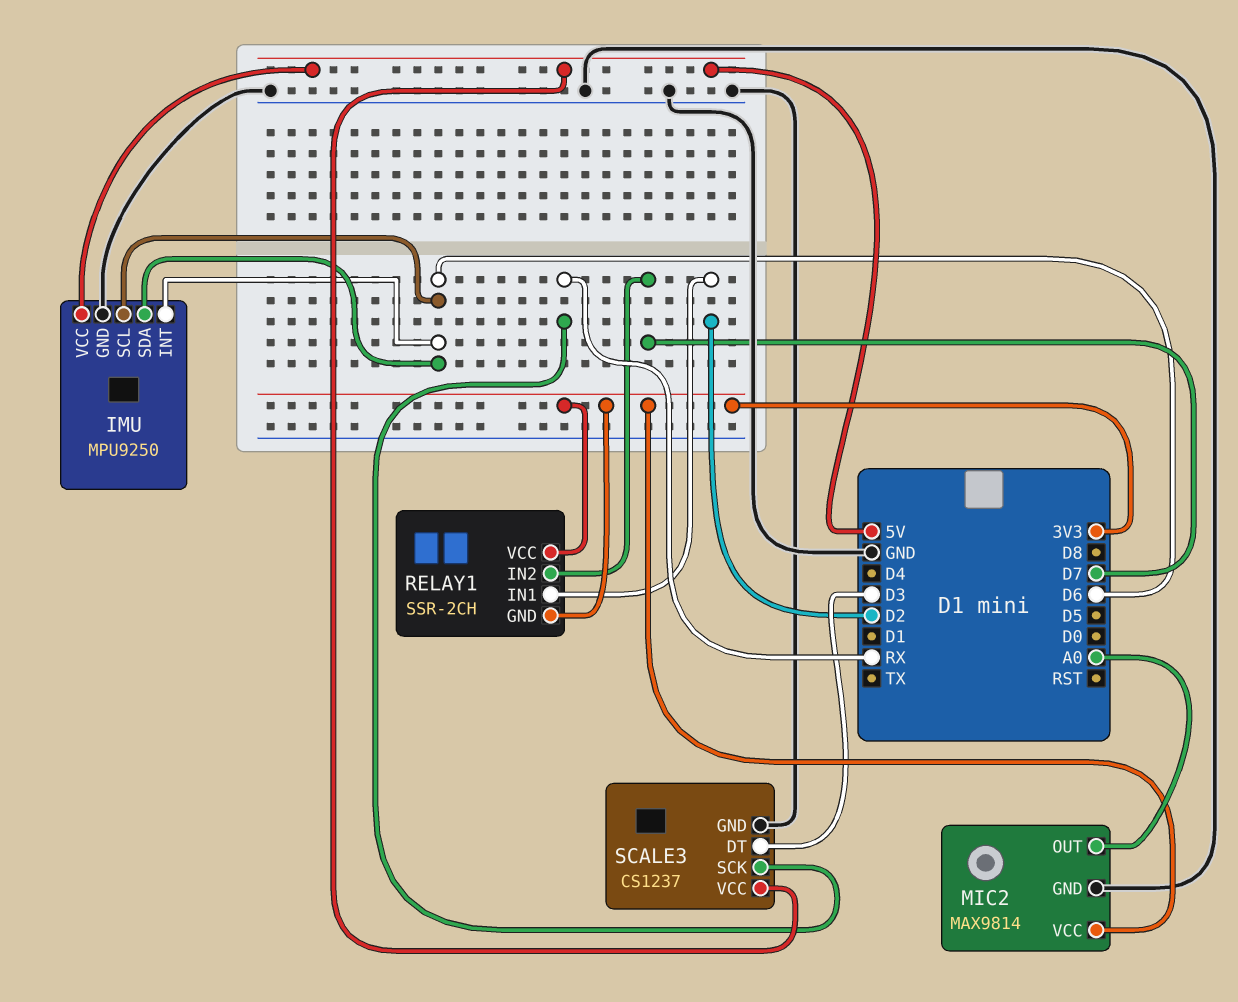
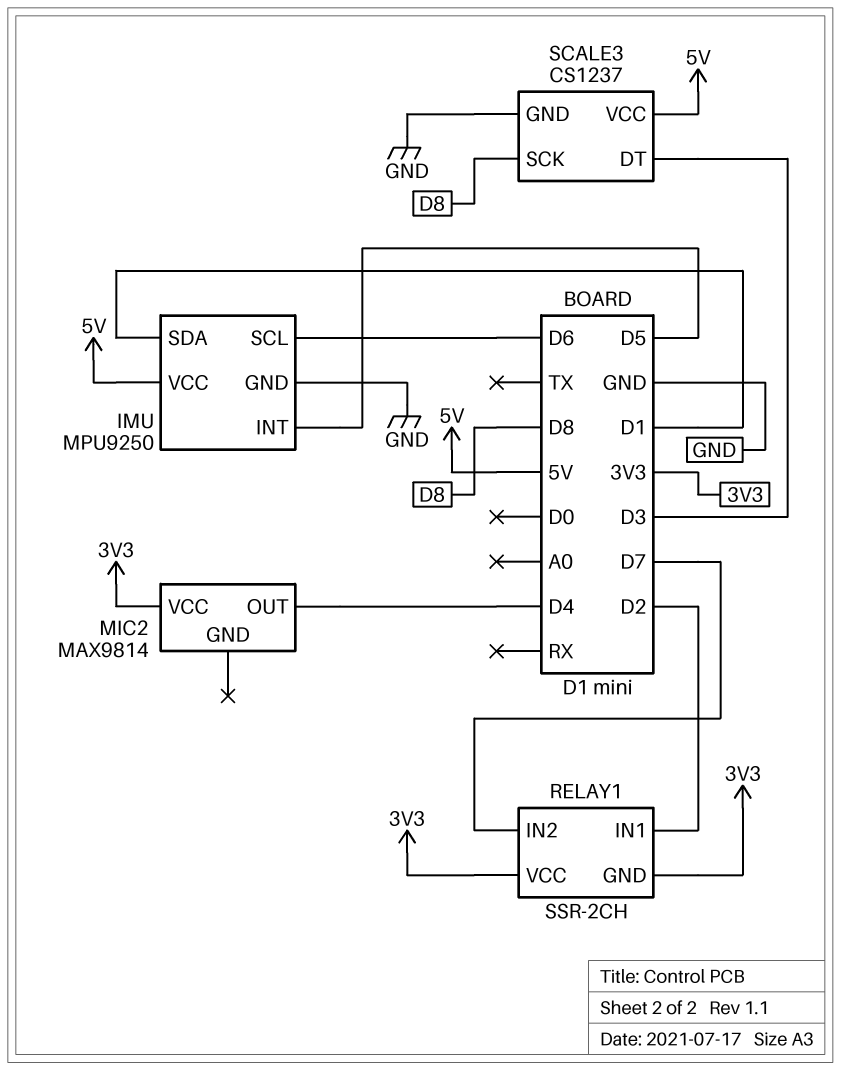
IMU pin INT: D6 -> D5
IMU pin SDA: D6 -> D1
MIC2 pin GND: GND -> none
MIC2 pin OUT: A0 -> D4
SCALE3 pin SCK: RX -> D8

